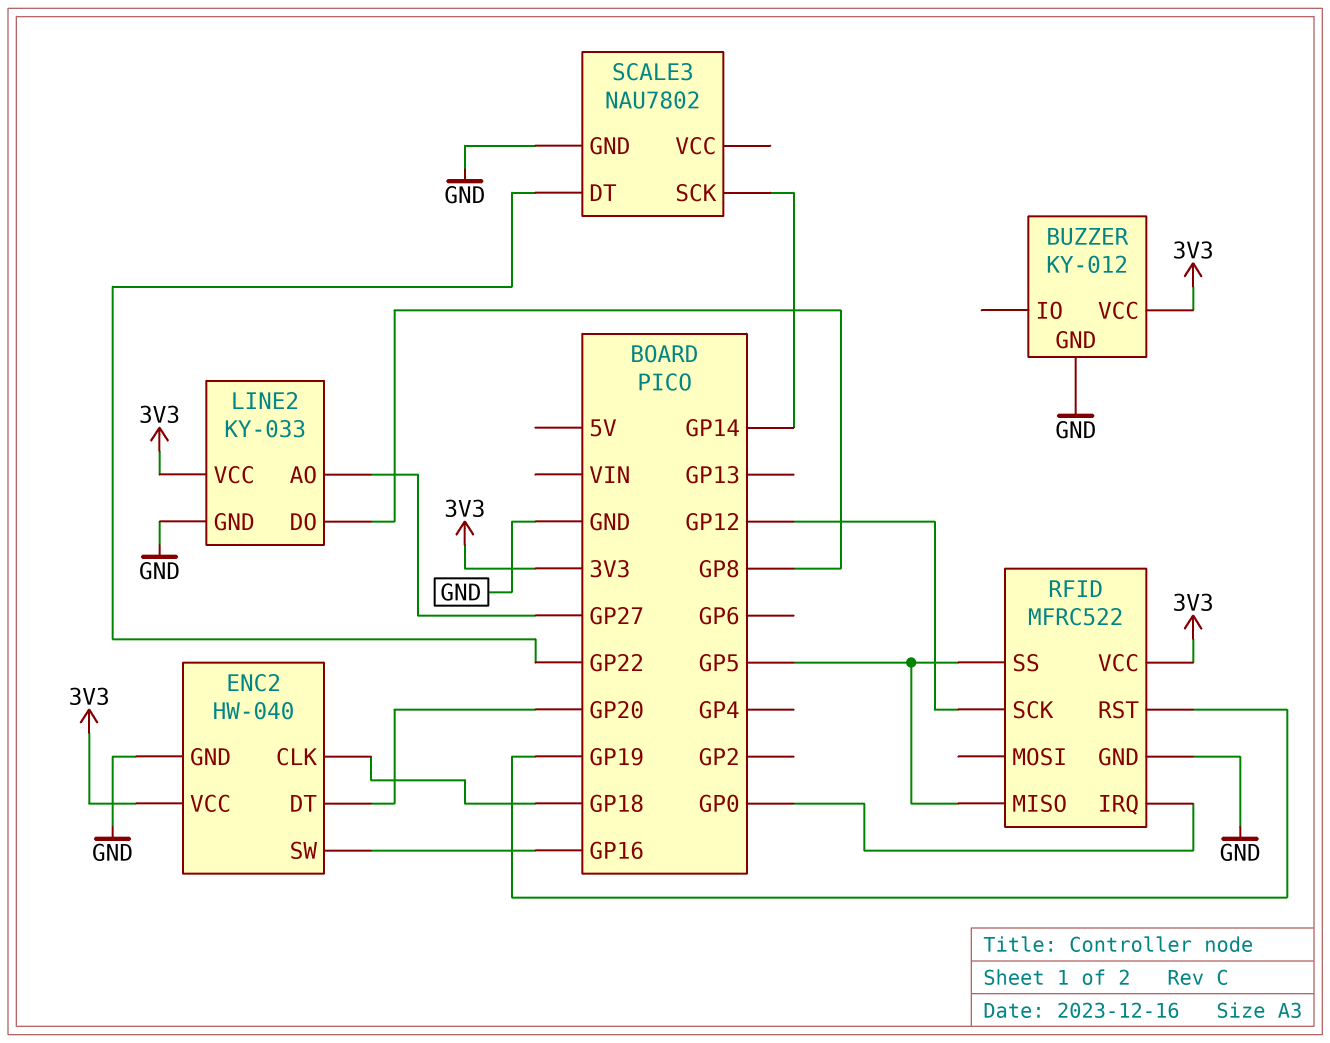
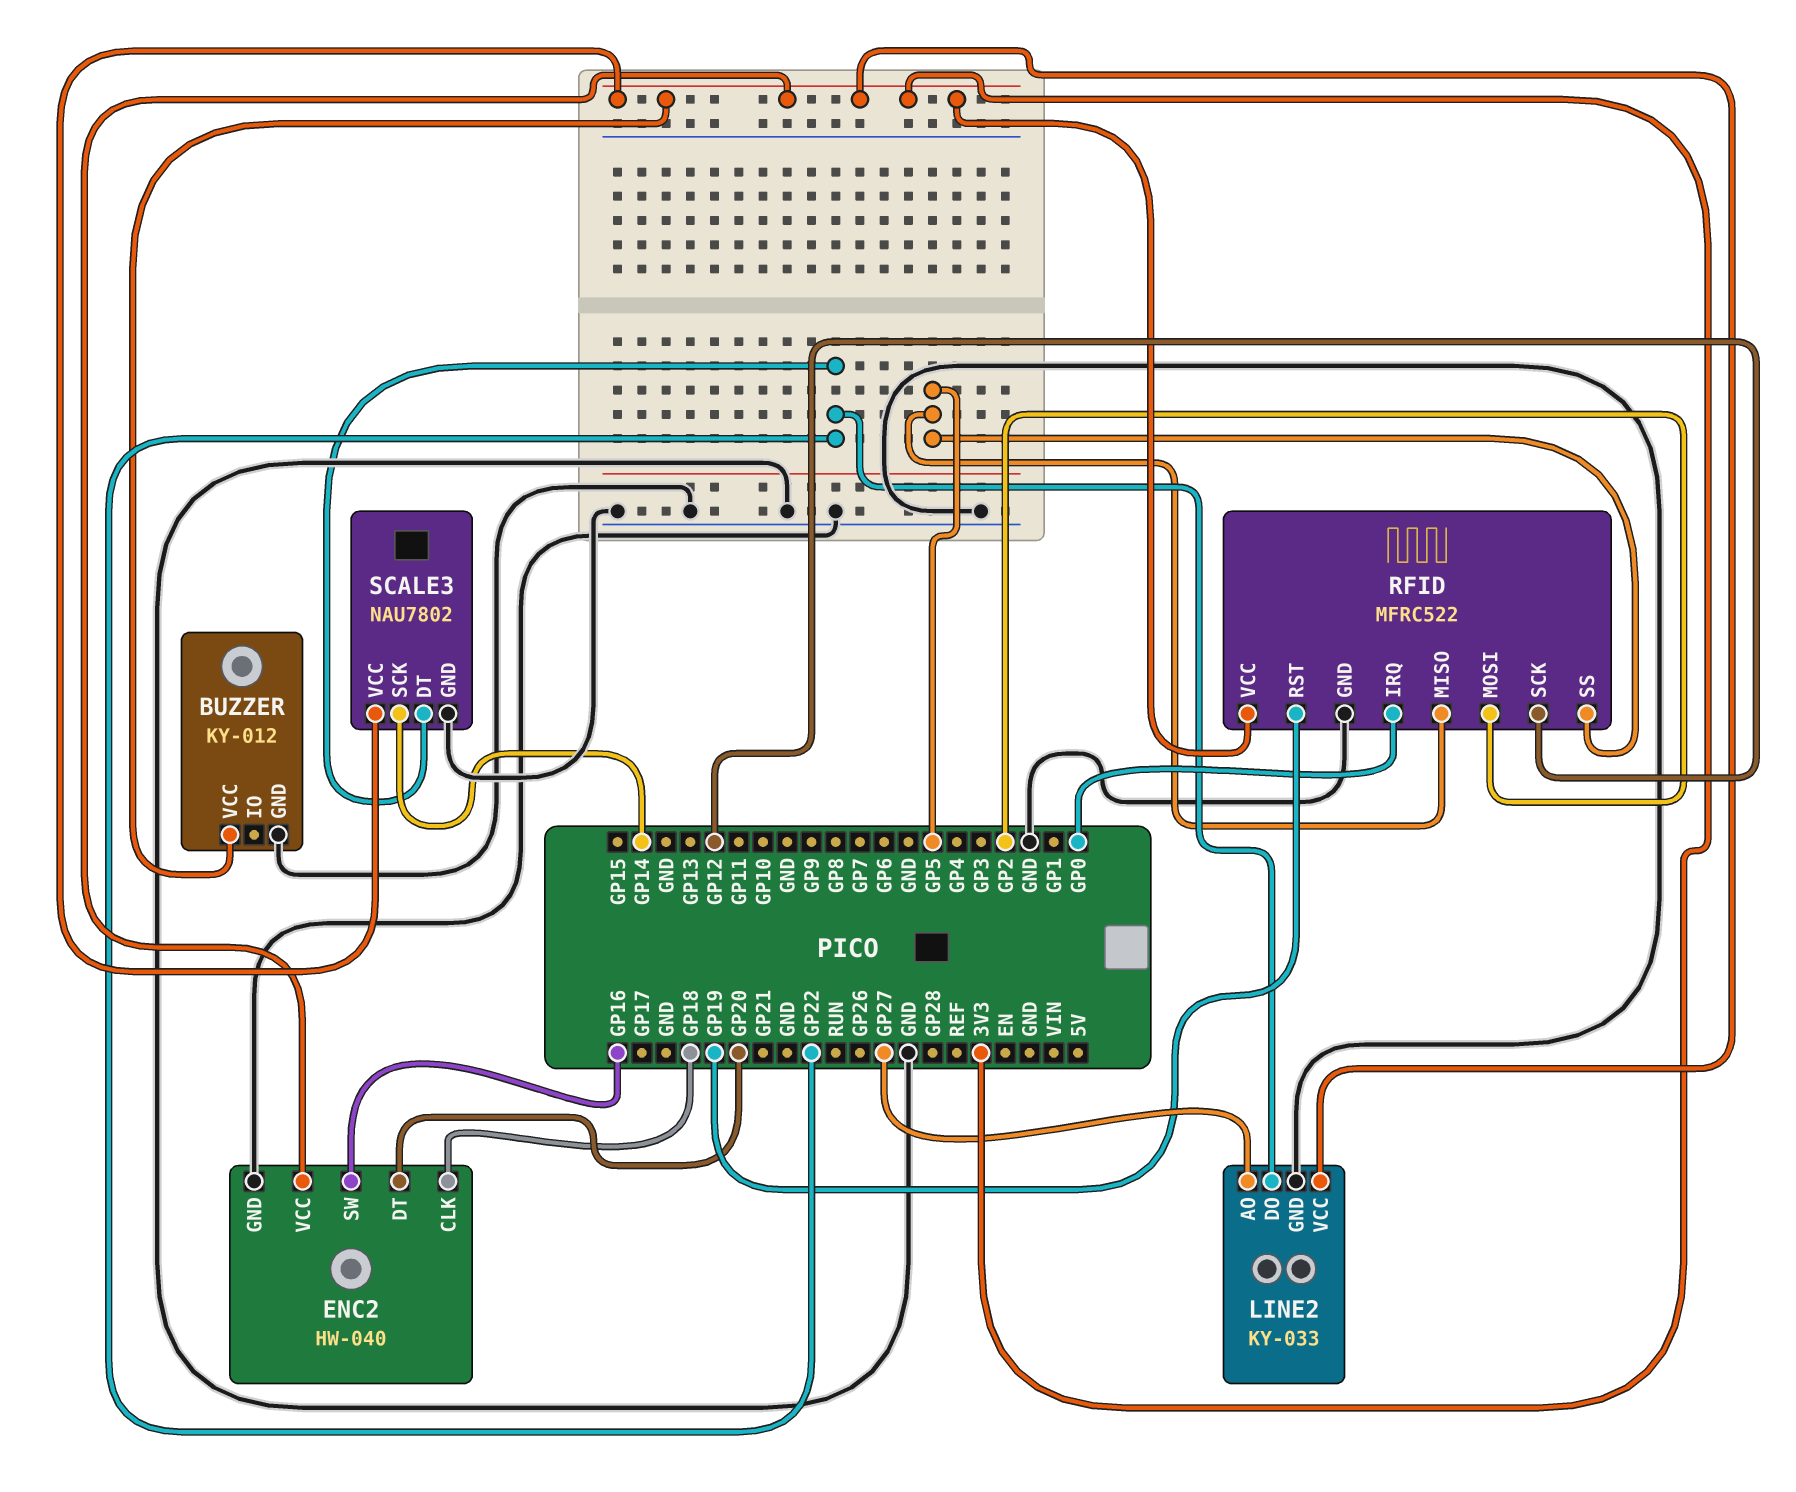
LINE2 pin DO: GP8 -> GP22
RFID pin MOSI: none -> GP2
SCALE3 pin VCC: none -> 3V3

